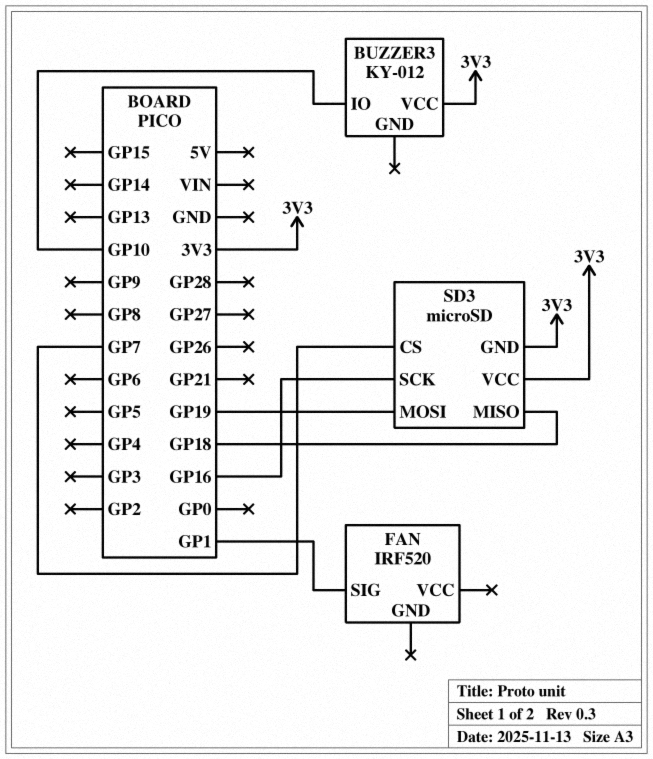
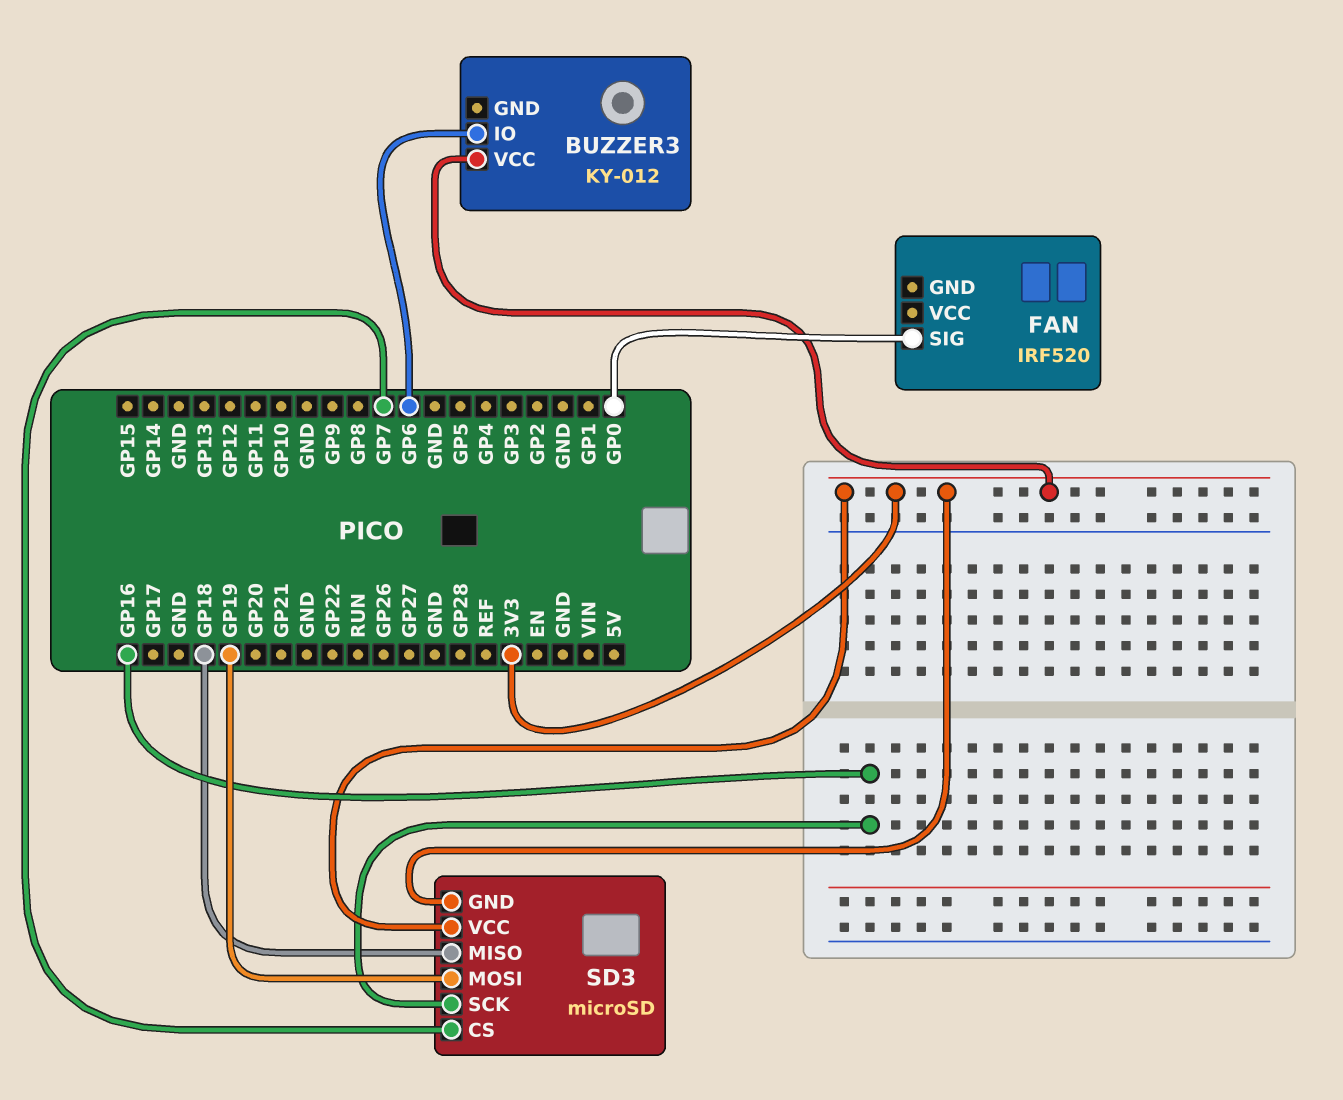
BUZZER3 pin IO: GP10 -> GP6
FAN pin SIG: GP1 -> GP0

